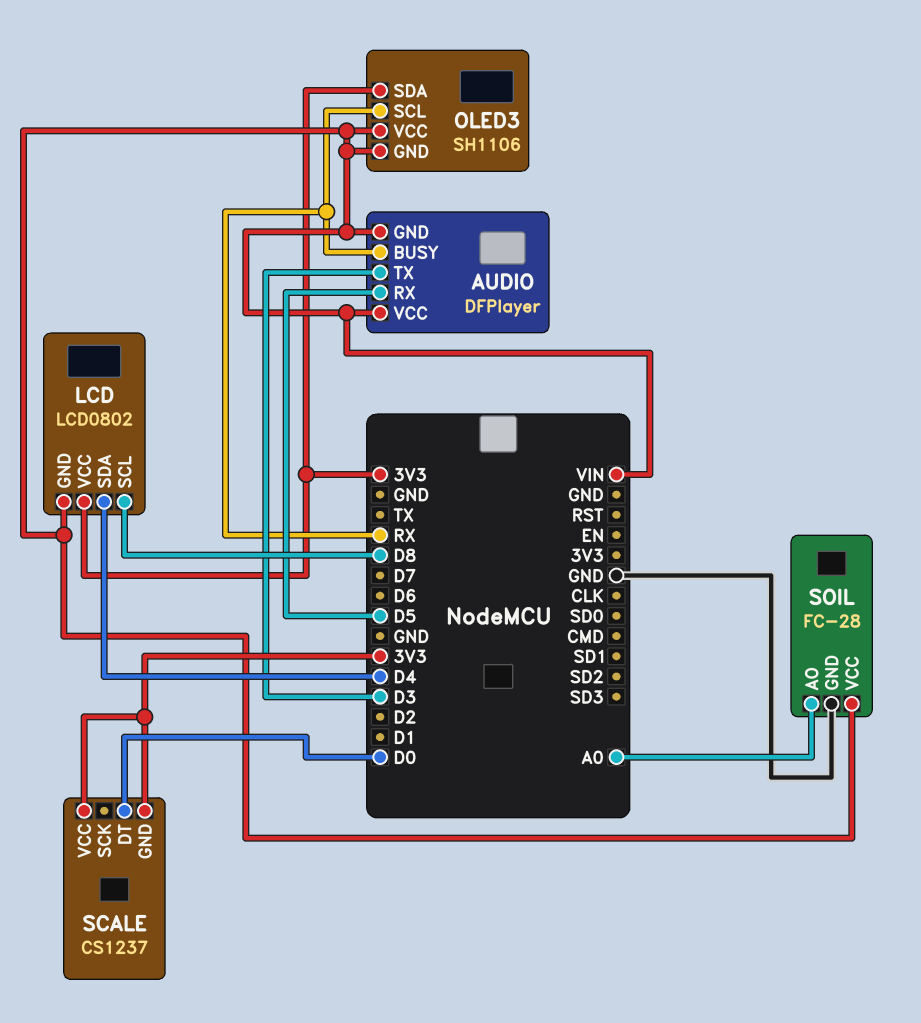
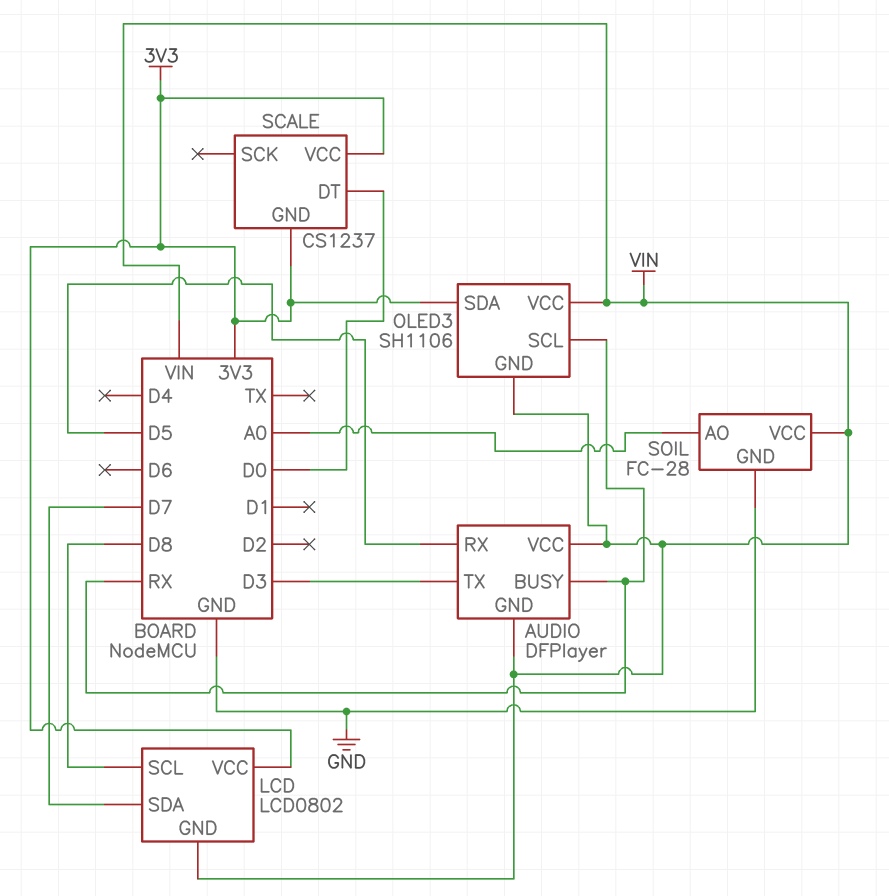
LCD pin SDA: D4 -> D7

